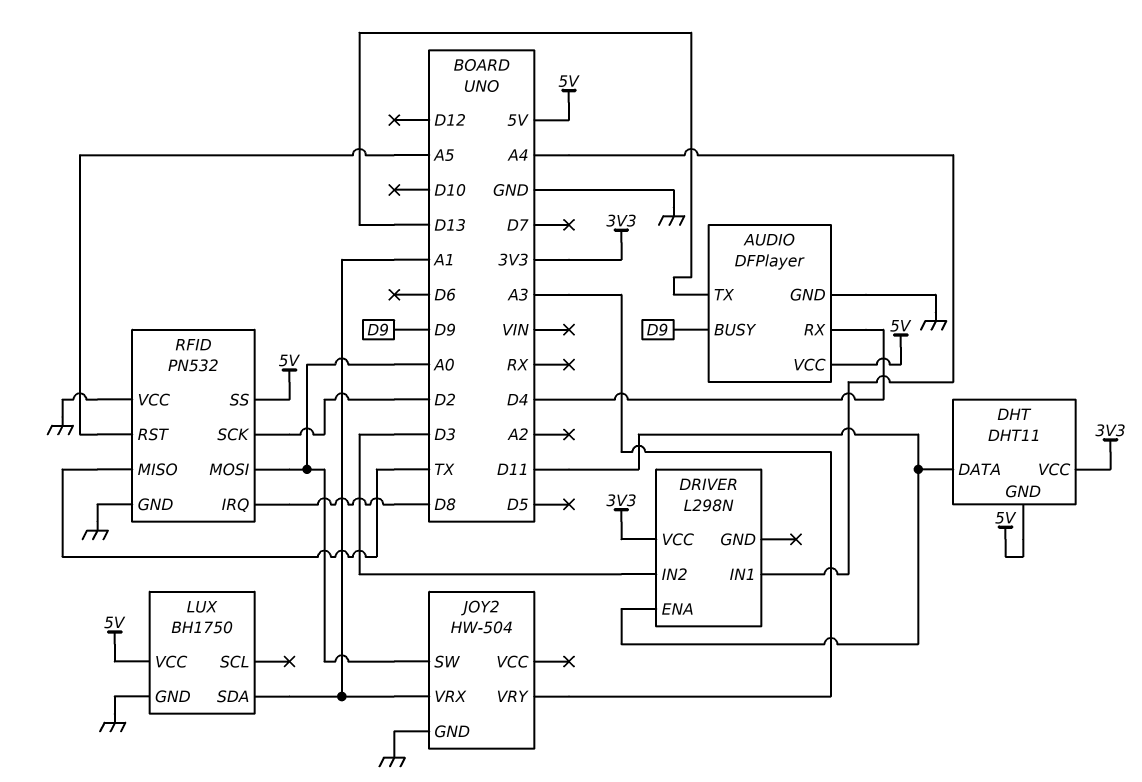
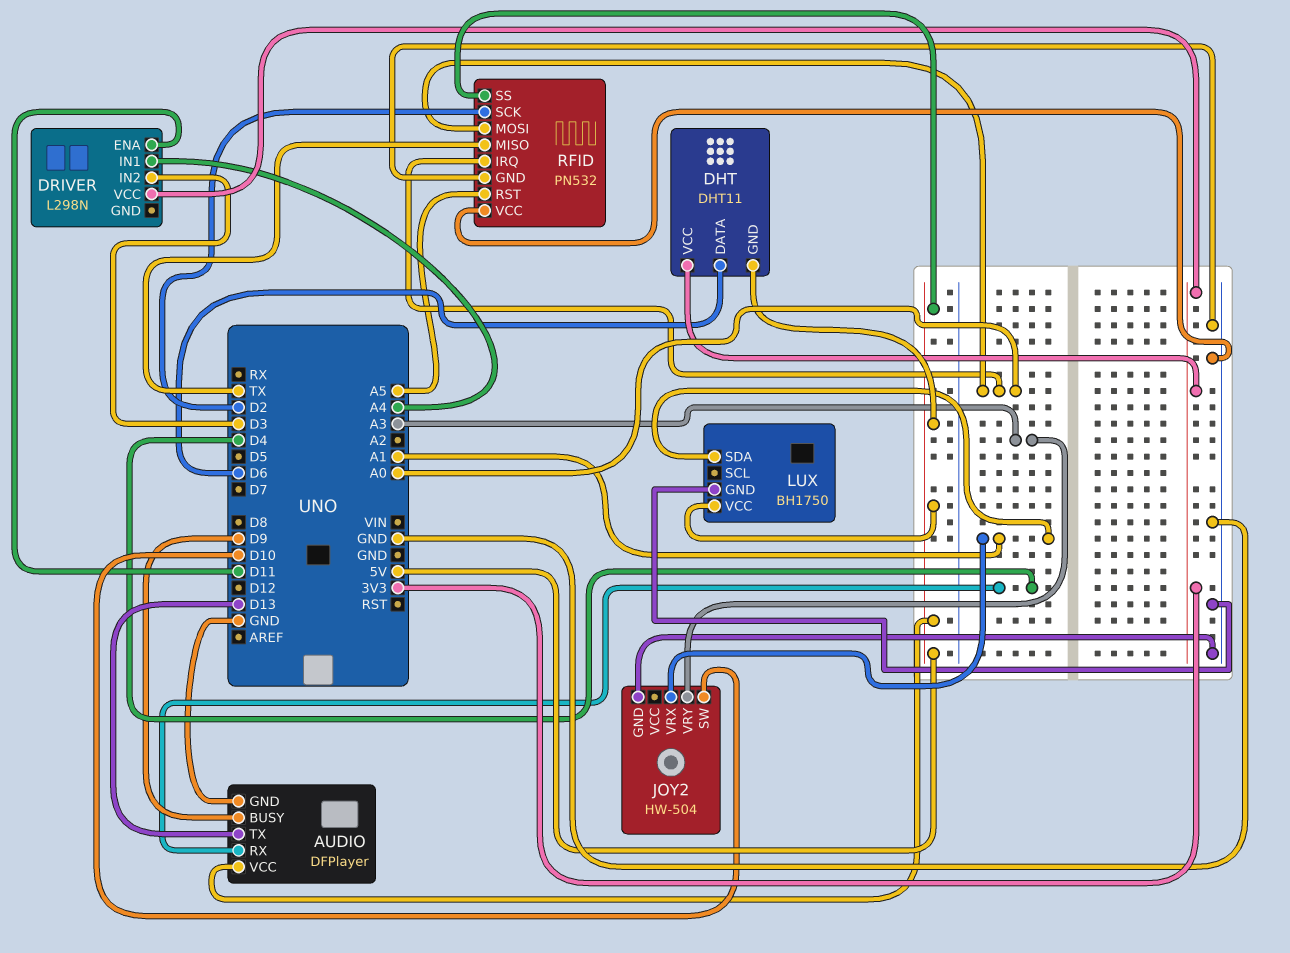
DHT pin DATA: D11 -> D6
JOY2 pin SW: A0 -> D10
RFID pin IRQ: D8 -> A0

